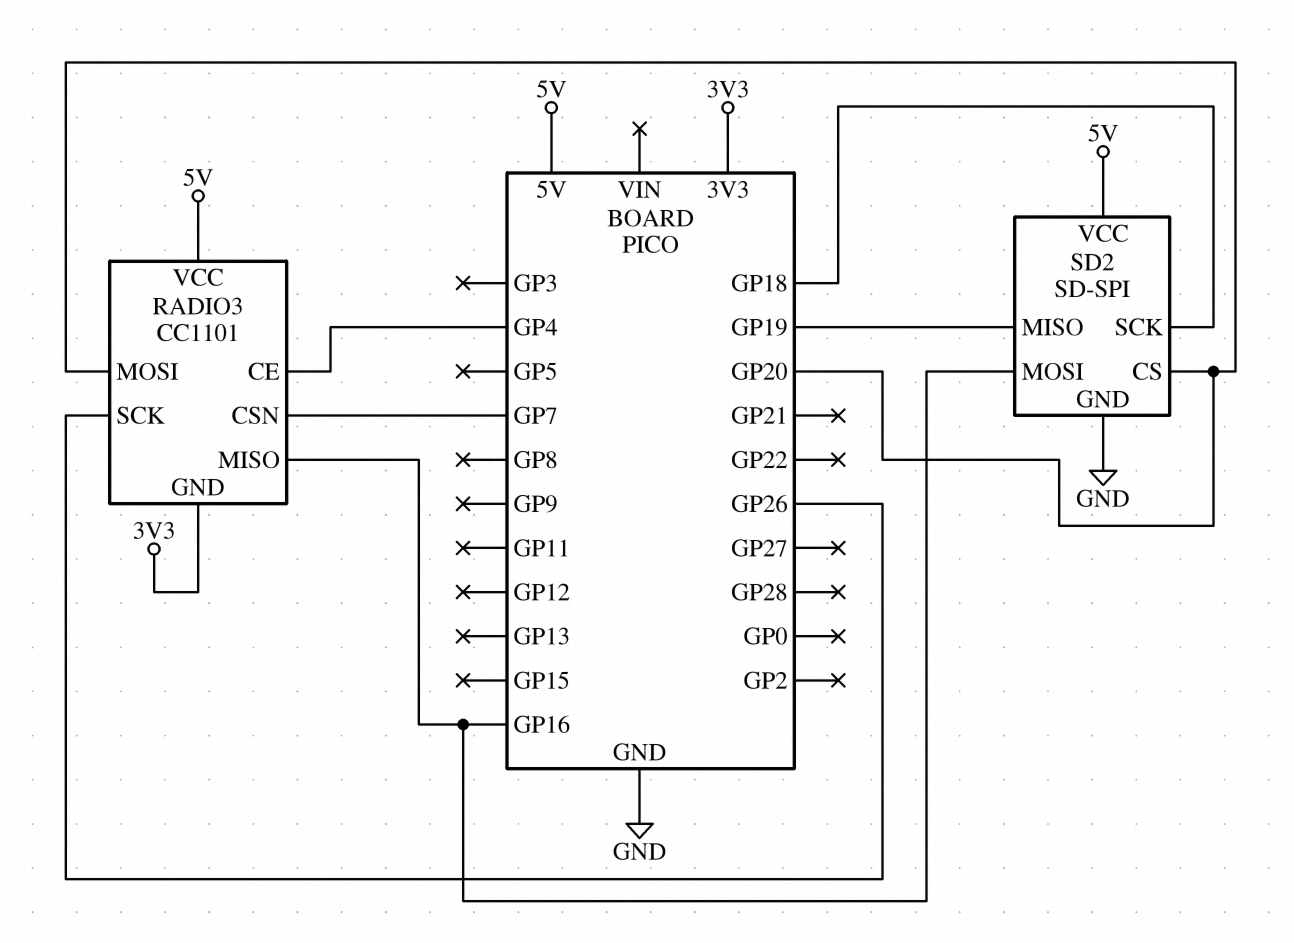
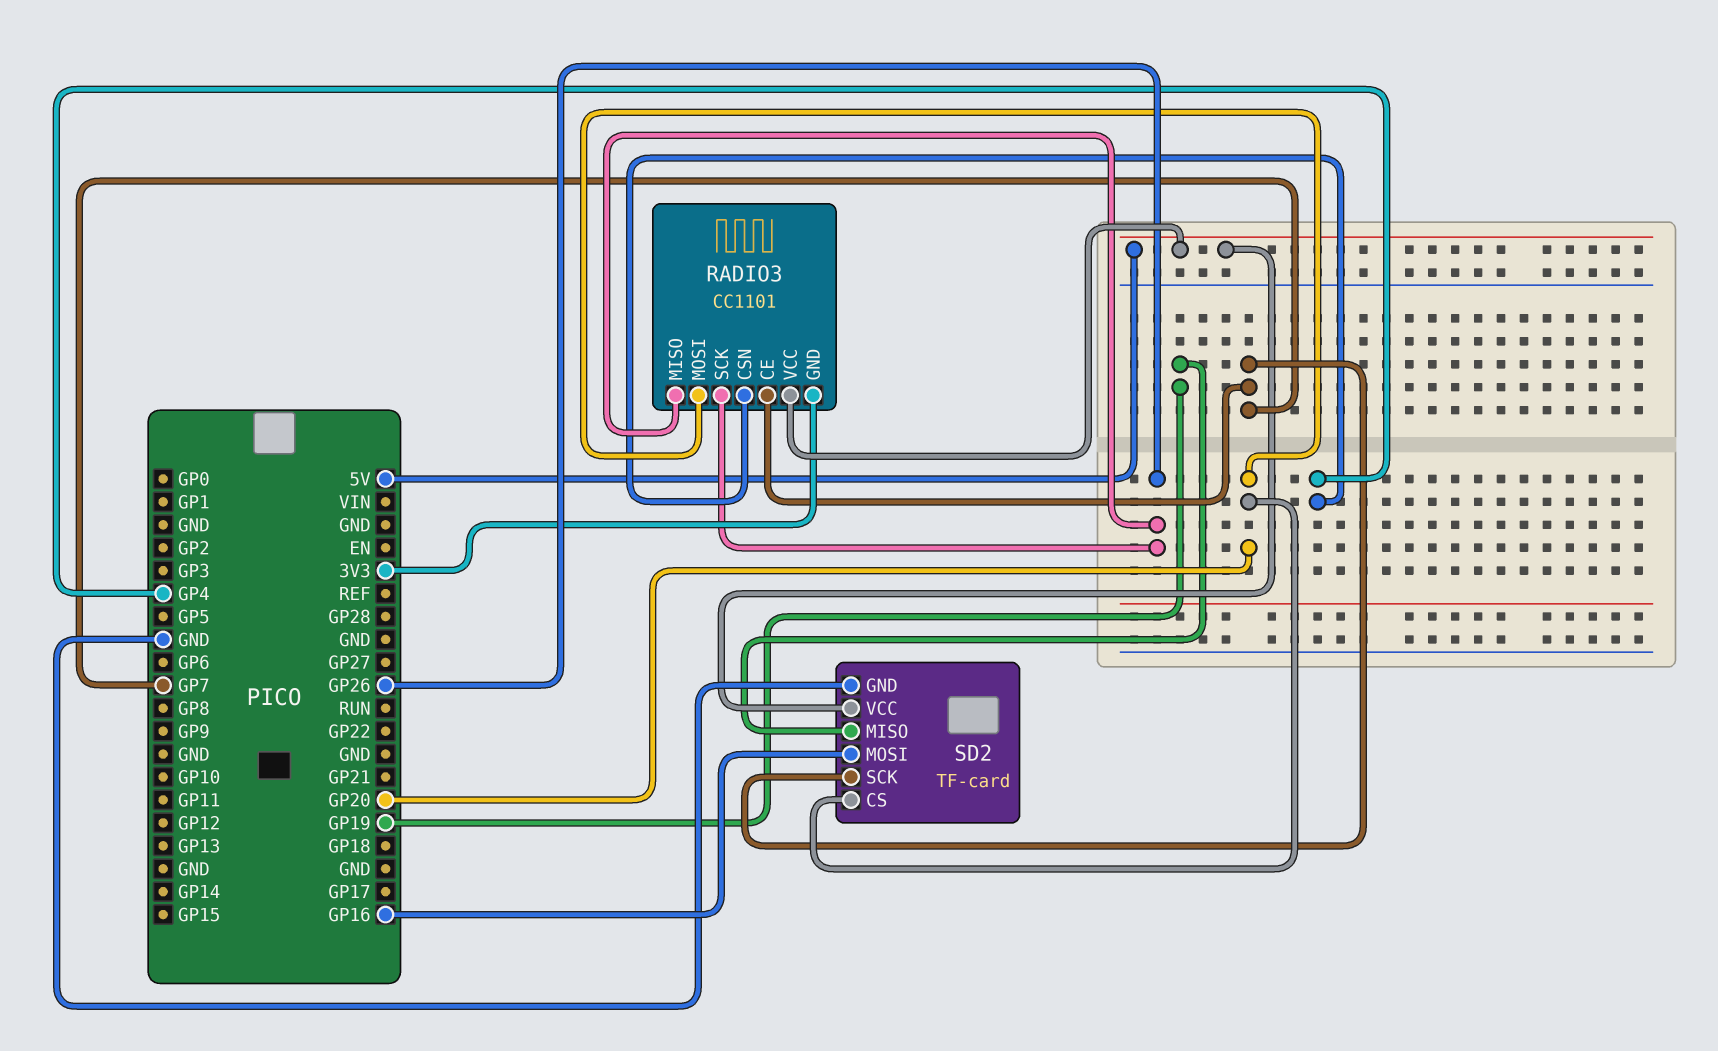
RADIO3 pin CE: GP4 -> GP7
RADIO3 pin CSN: GP7 -> GP4
RADIO3 pin MISO: GP16 -> GP26
SD2: SD-SPI -> TF-card
SD2 pin SCK: GP18 -> GP7

